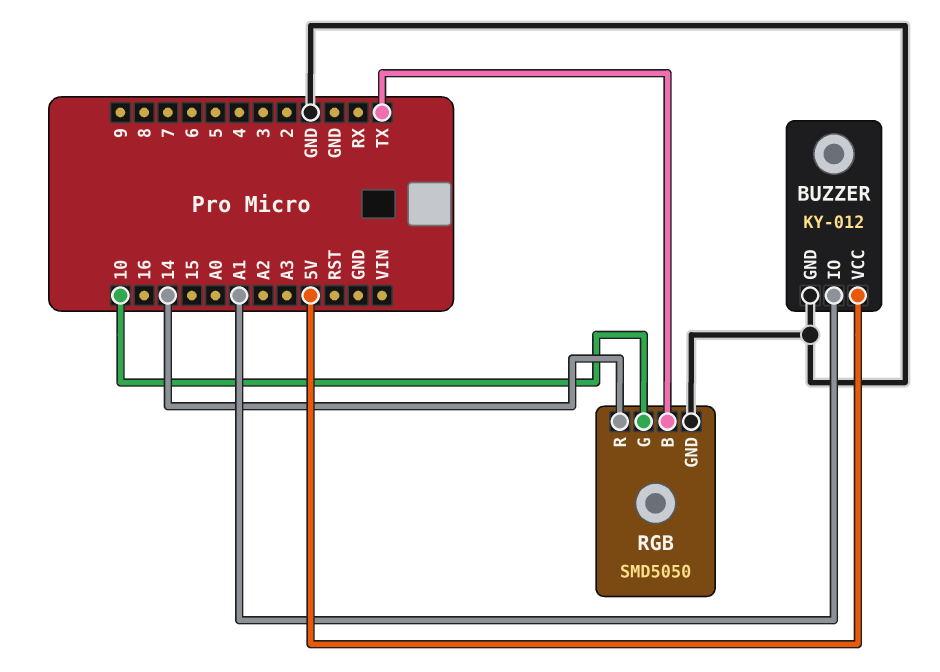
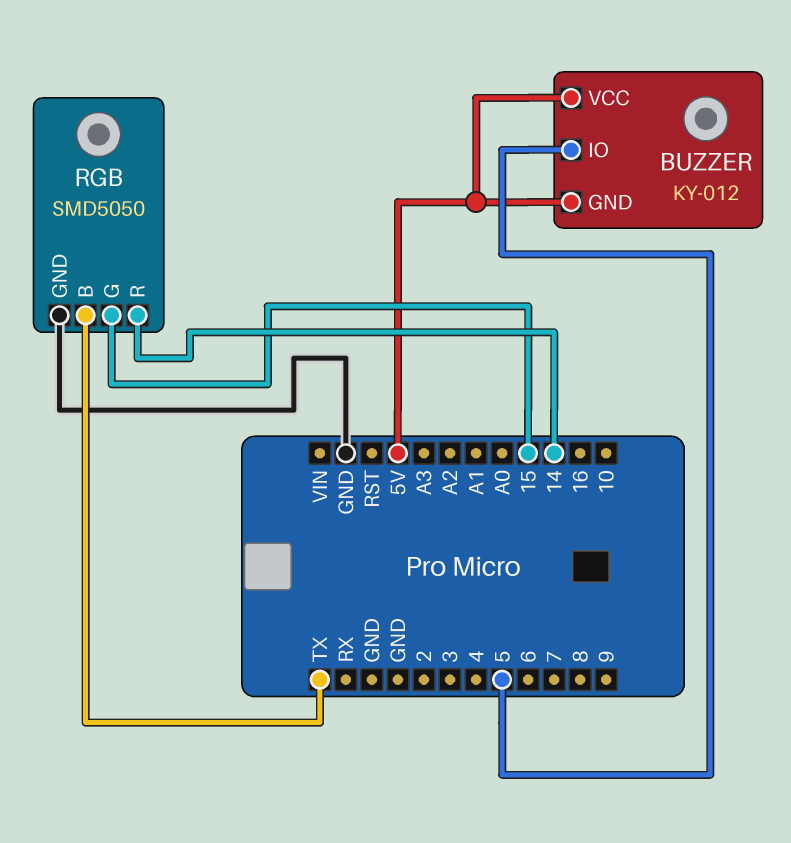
BUZZER pin GND: GND -> 5V
BUZZER pin IO: A1 -> 5
RGB pin G: 10 -> 15

